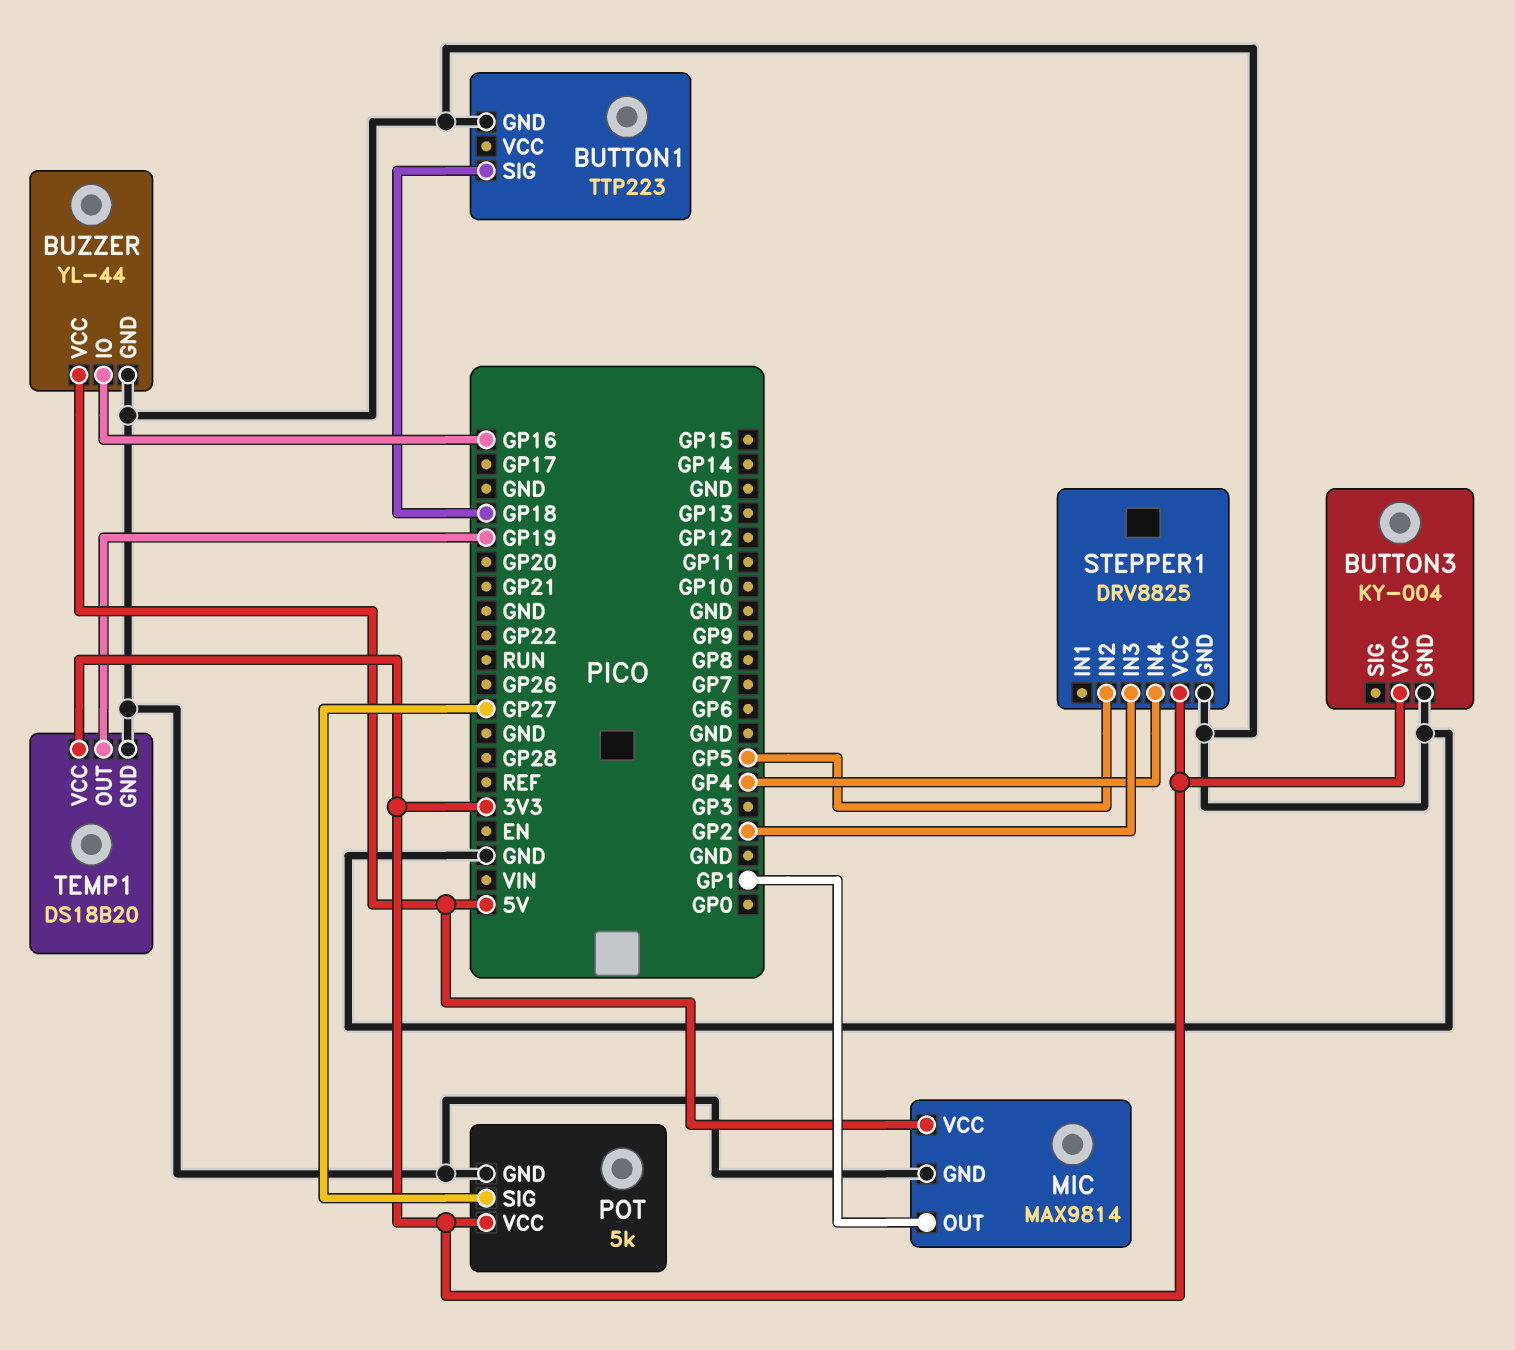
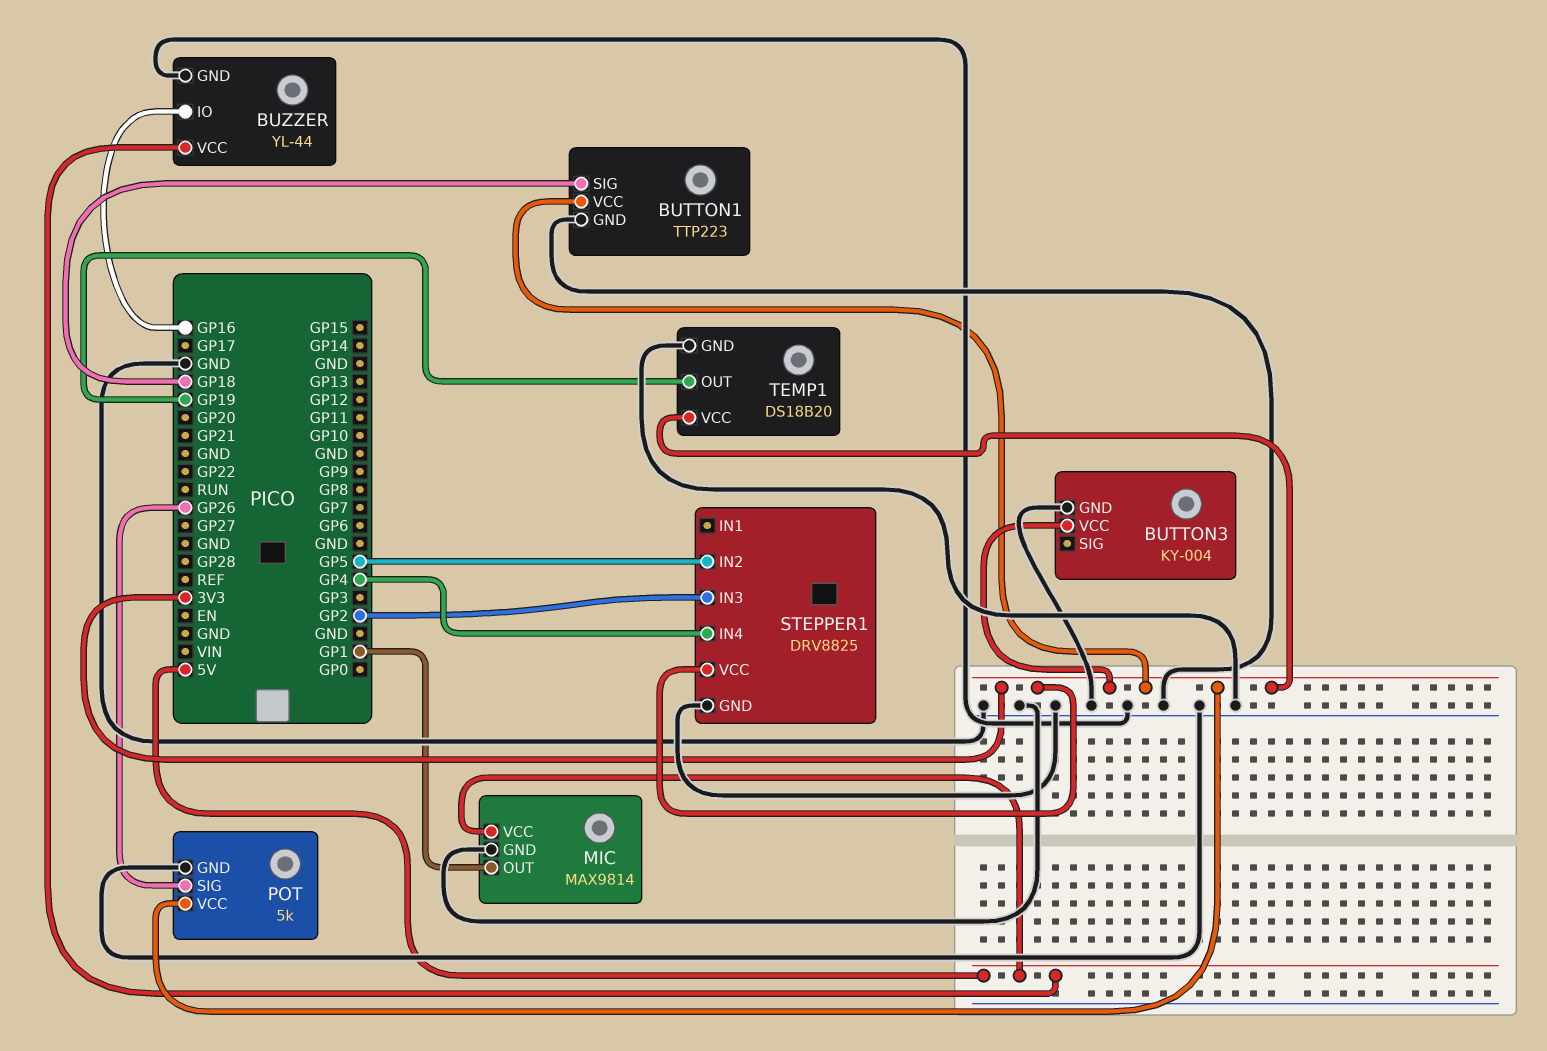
BUTTON1 pin VCC: none -> 3V3
POT pin SIG: GP27 -> GP26

